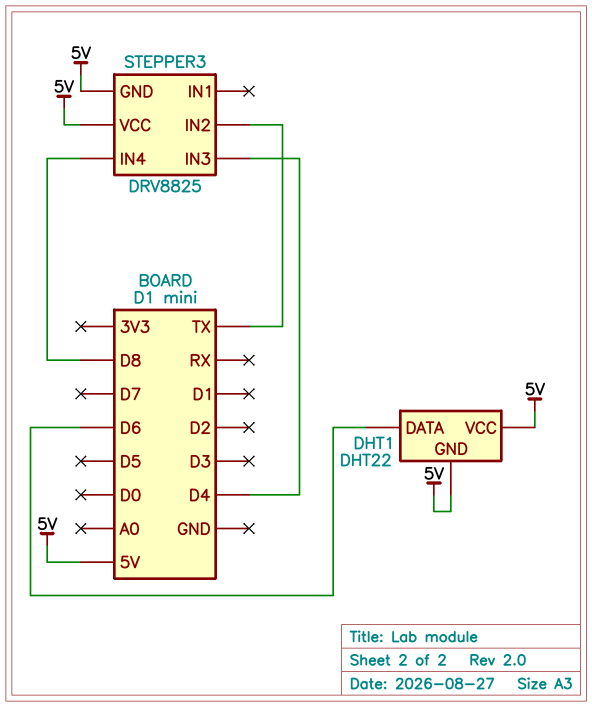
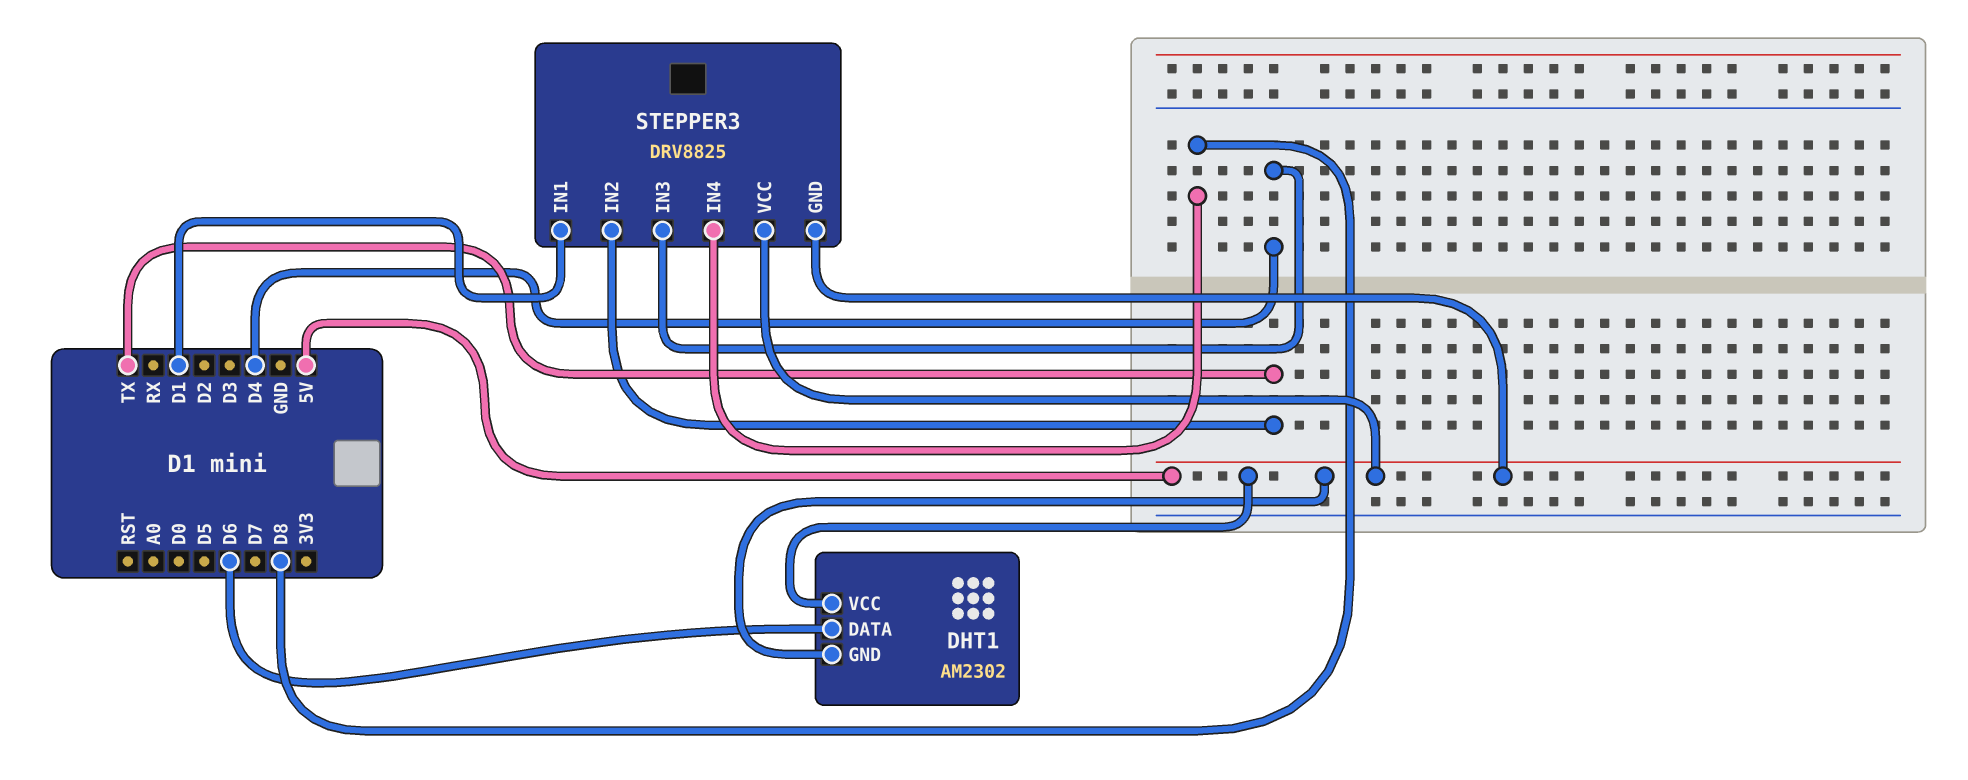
DHT1: DHT22 -> AM2302
STEPPER3 pin IN1: none -> D1

